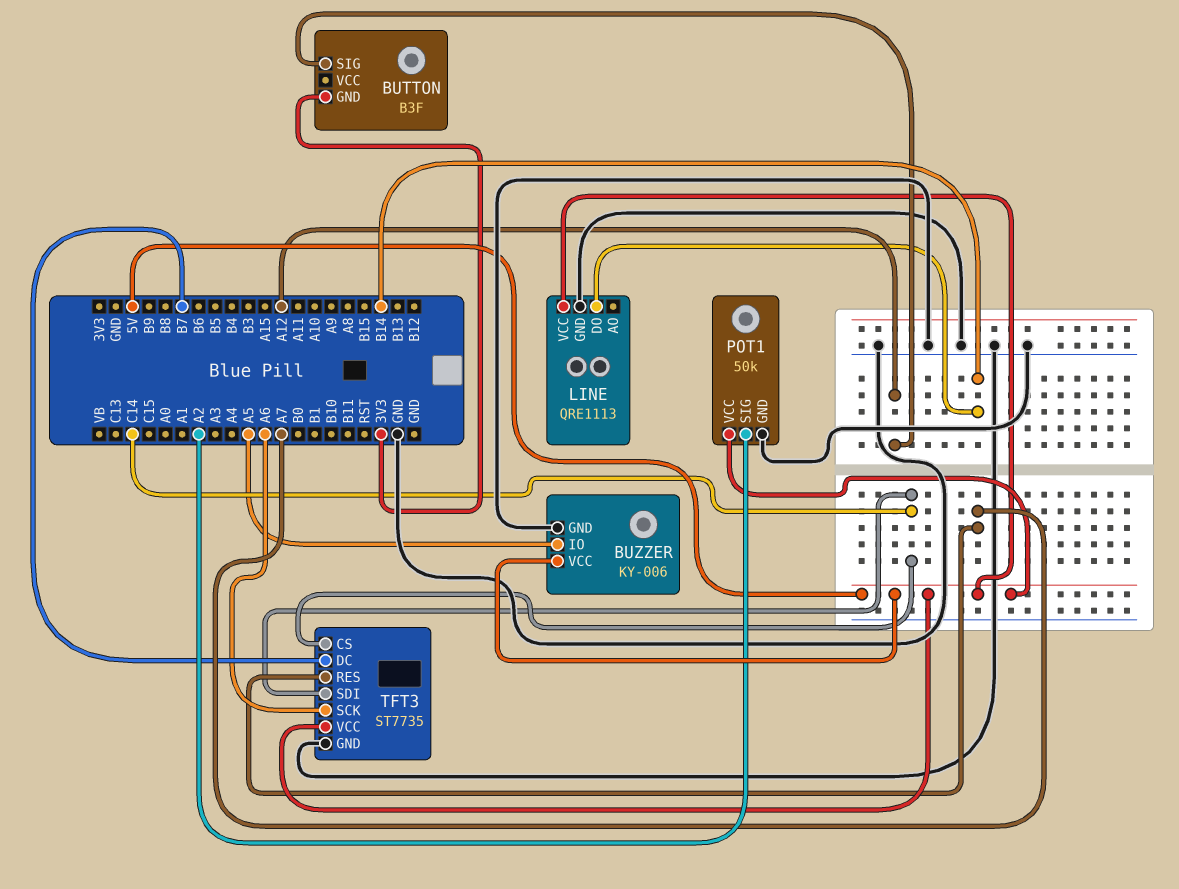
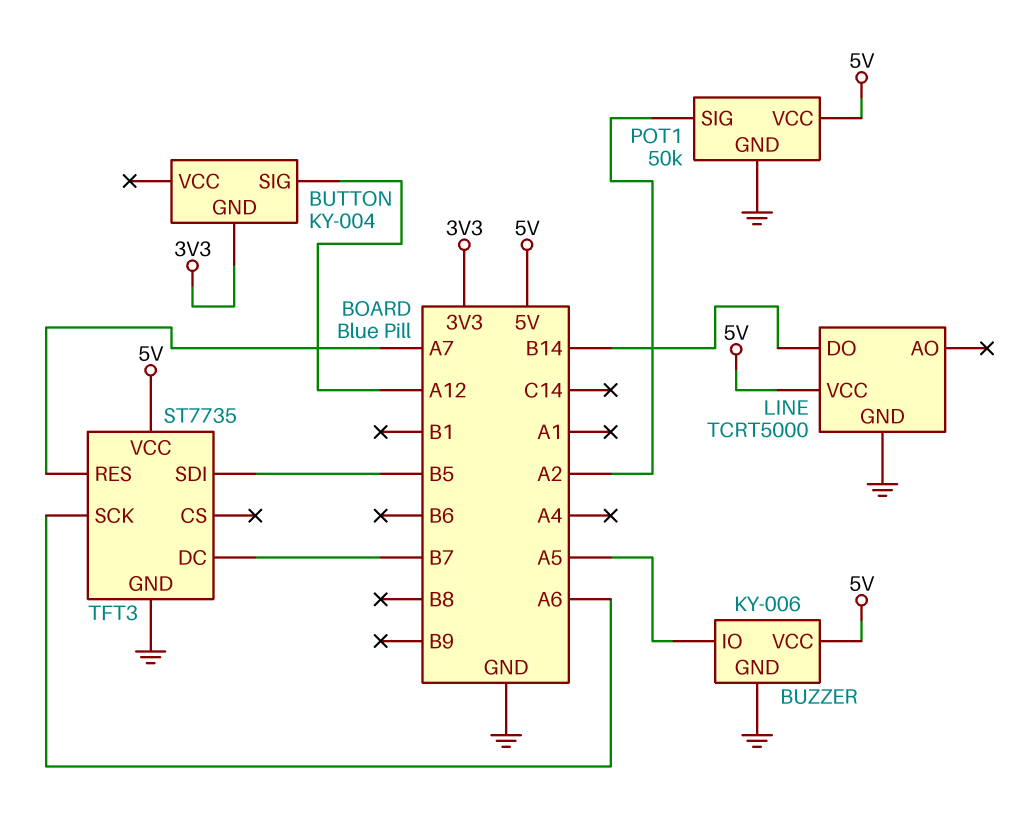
BUTTON: B3F -> KY-004
LINE: QRE1113 -> TCRT5000
TFT3 pin CS: C14 -> none
TFT3 pin SDI: C14 -> B5

